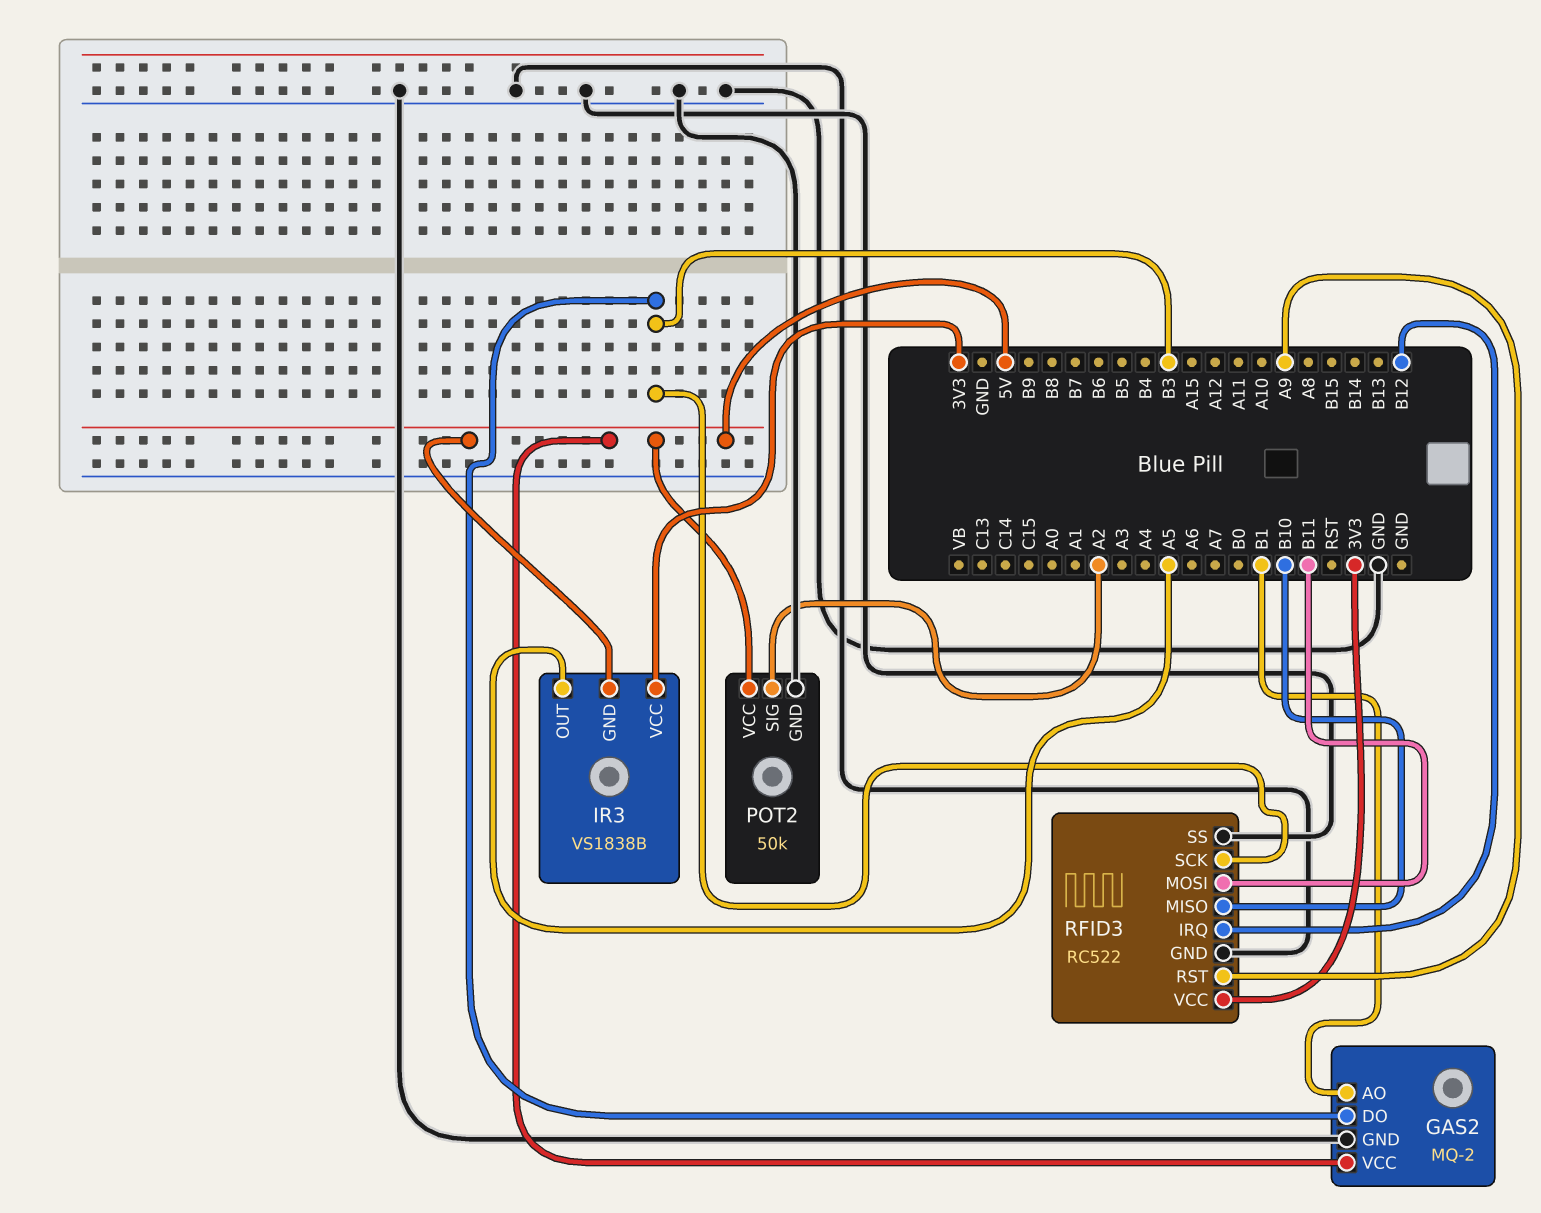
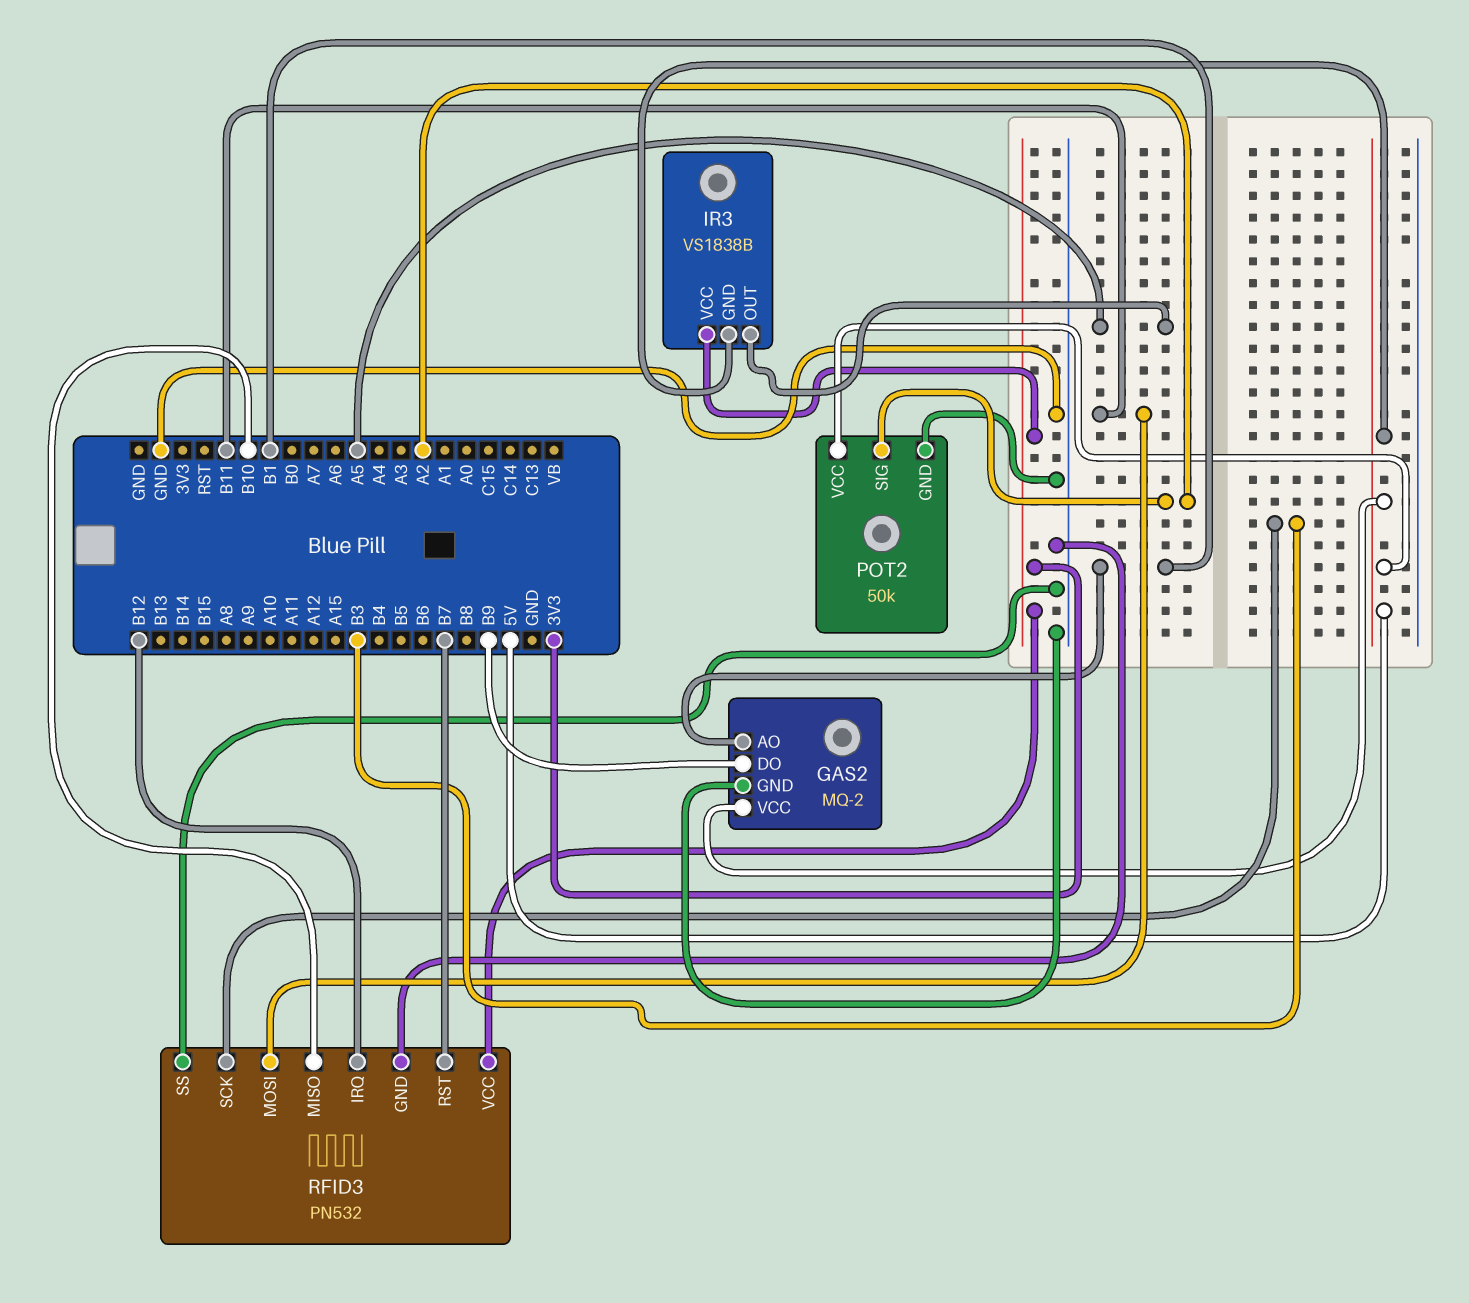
GAS2 pin DO: B3 -> B9
RFID3: RC522 -> PN532
RFID3 pin RST: A9 -> B7

